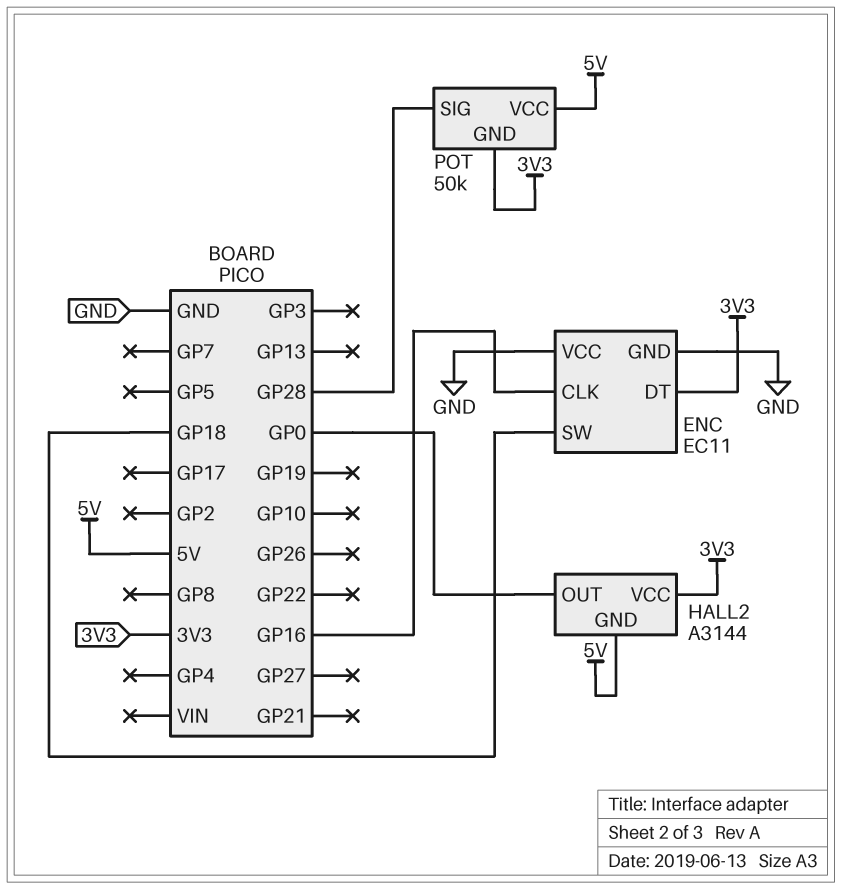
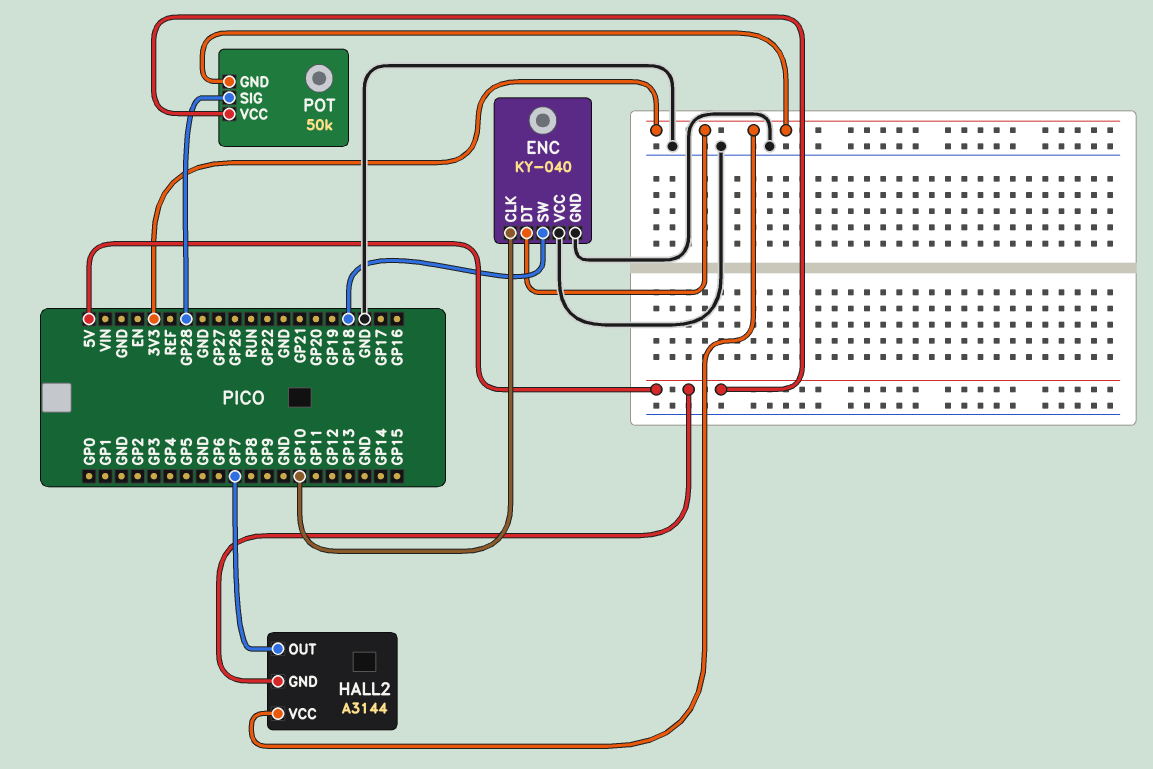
ENC: EC11 -> KY-040
ENC pin CLK: GP16 -> GP10
HALL2 pin OUT: GP0 -> GP7

